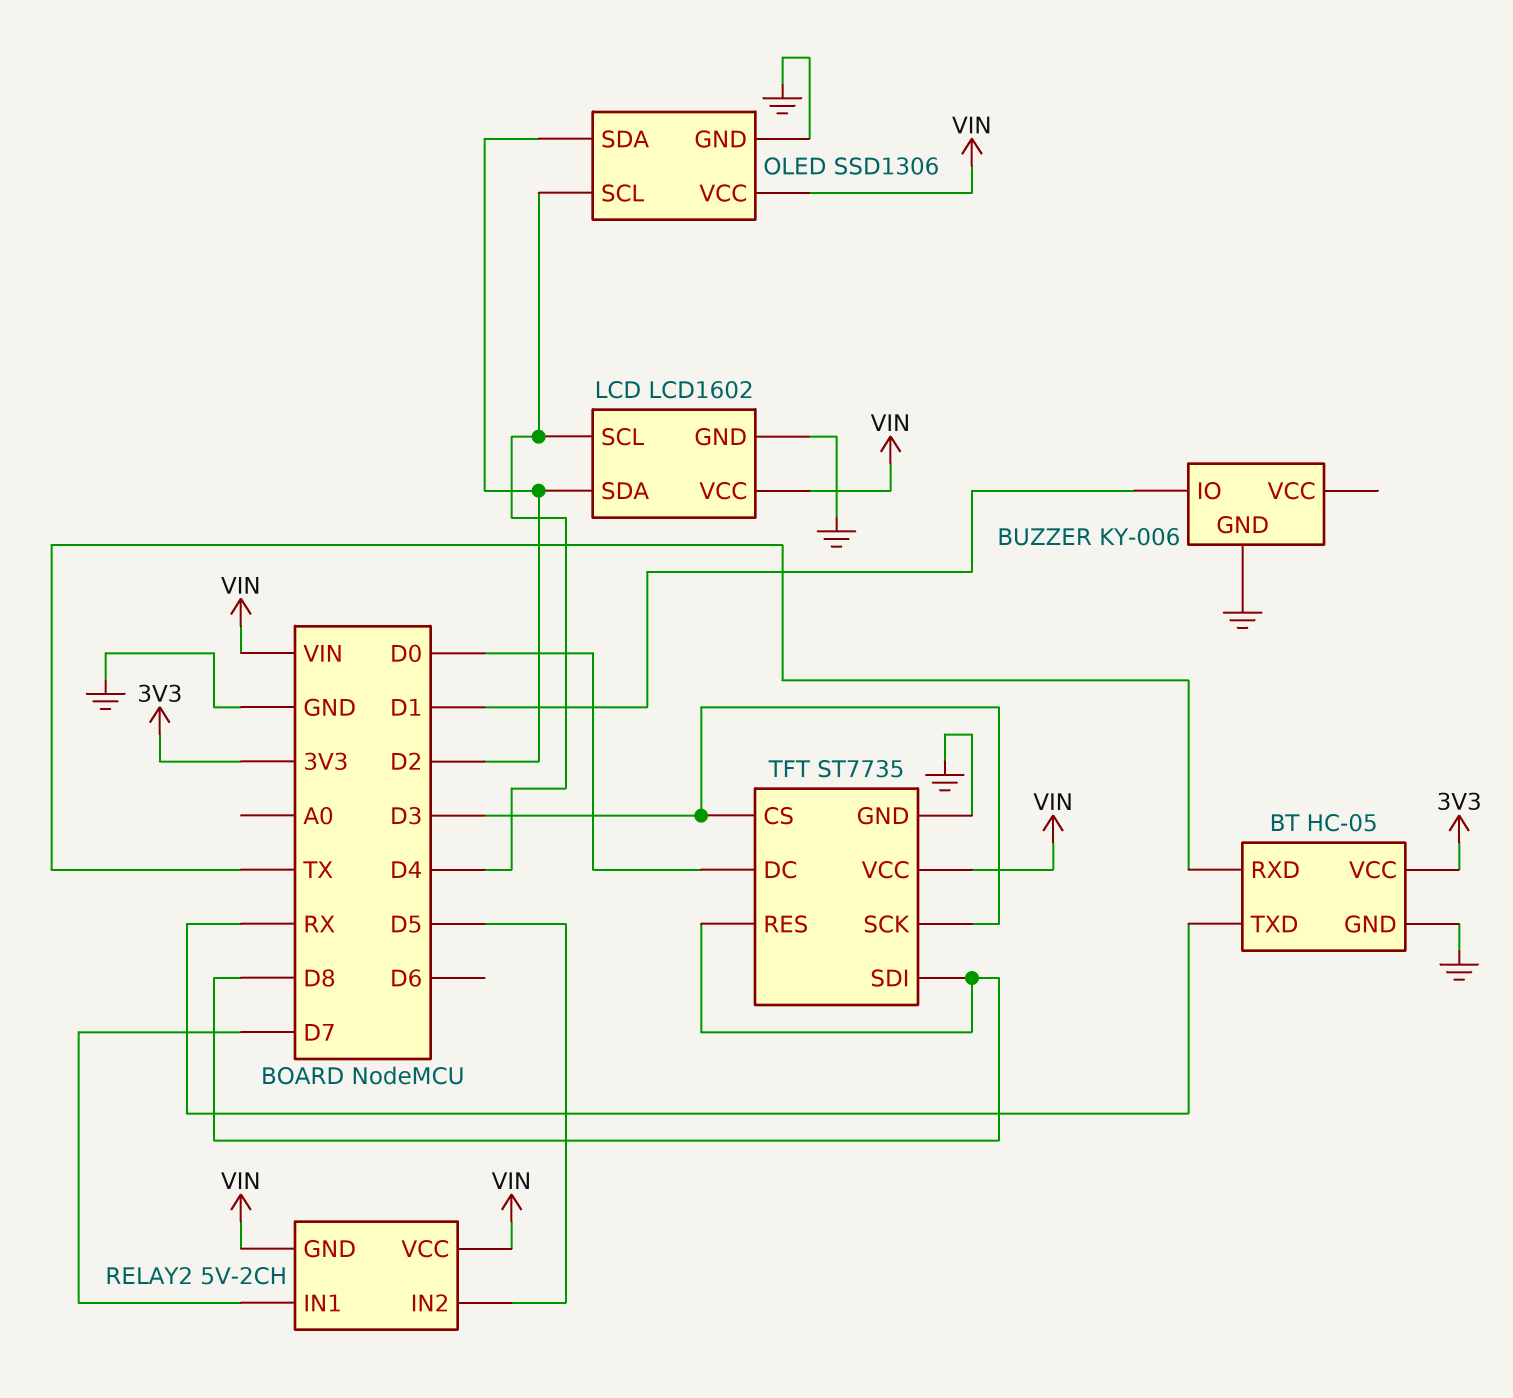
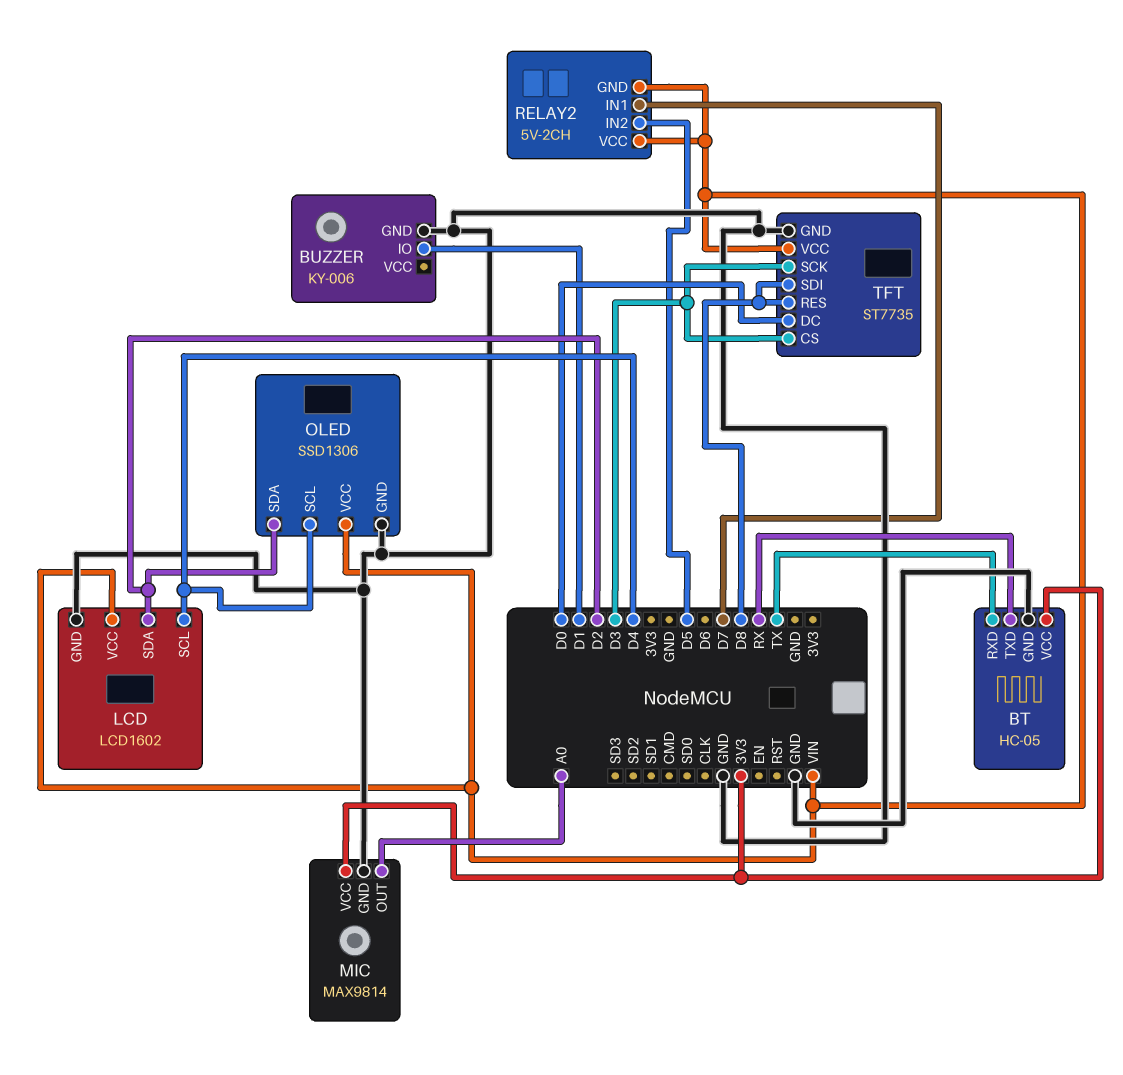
MIC: none -> MAX9814
MIC pin GND: none -> GND
MIC pin OUT: none -> A0
MIC pin VCC: none -> 3V3

